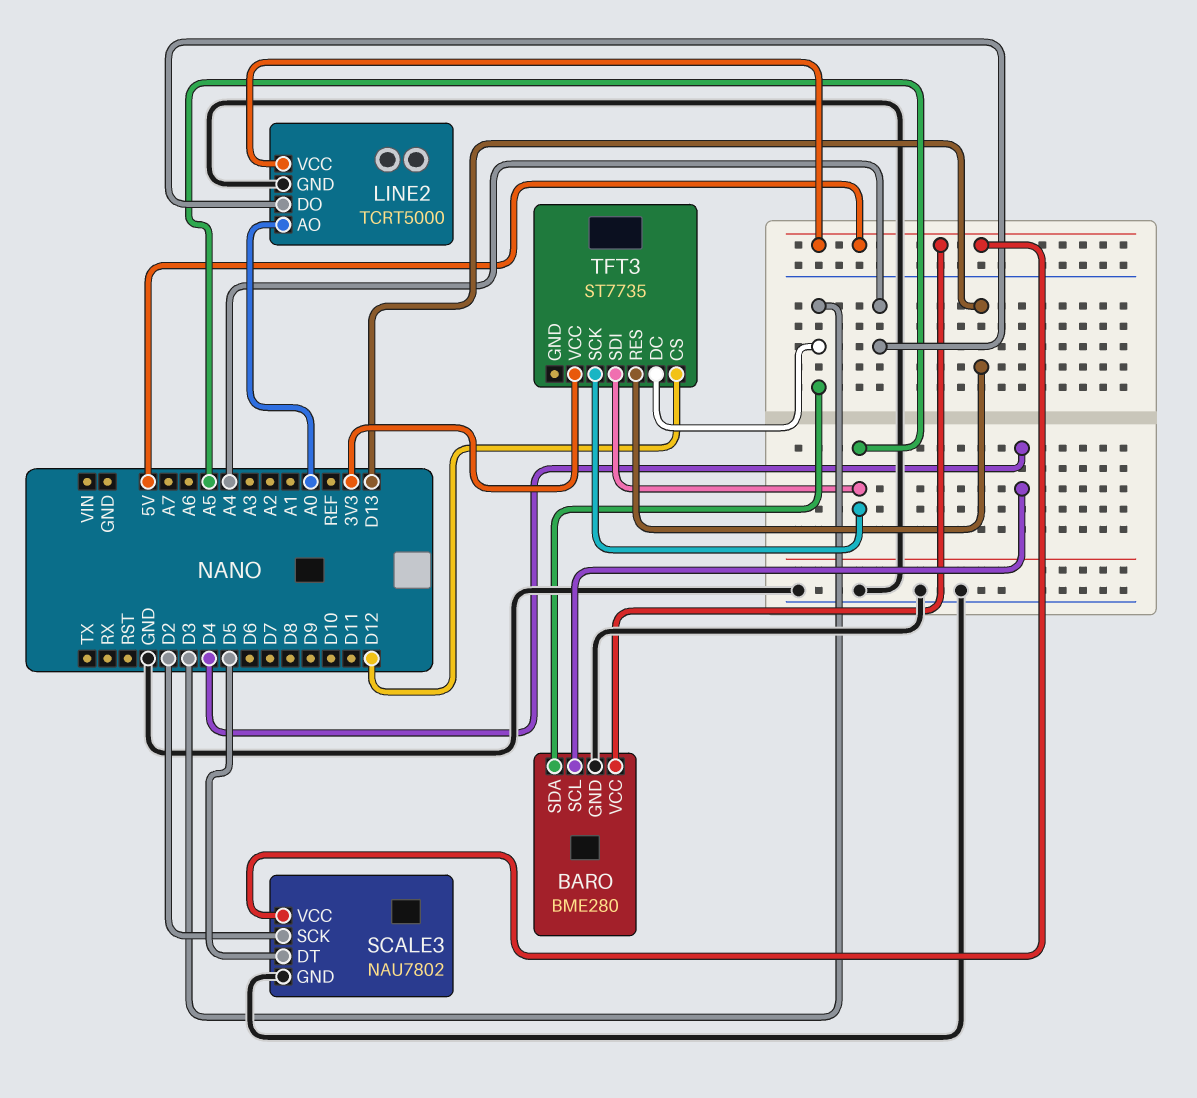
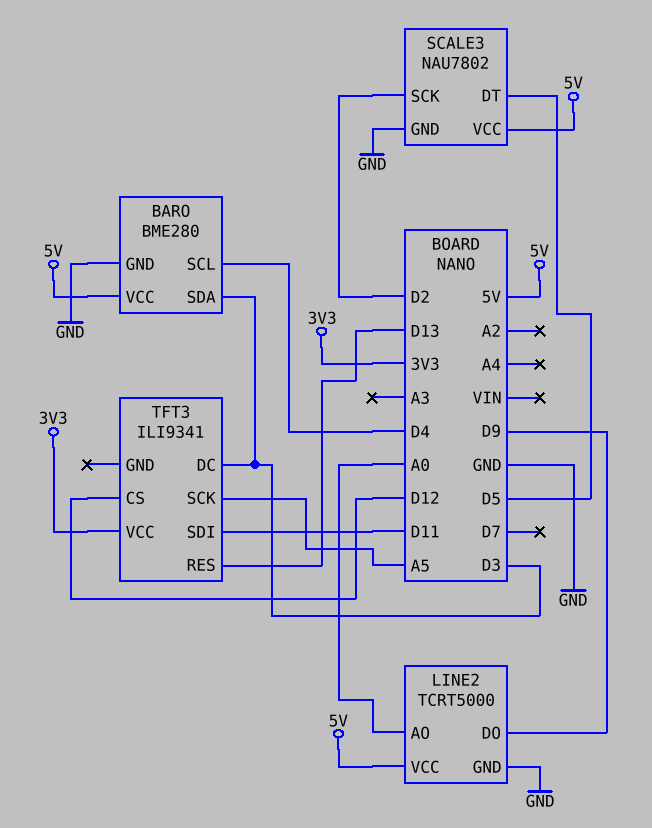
LINE2 pin DO: A4 -> D9
TFT3: ST7735 -> ILI9341
TFT3 pin SDI: A5 -> D11

